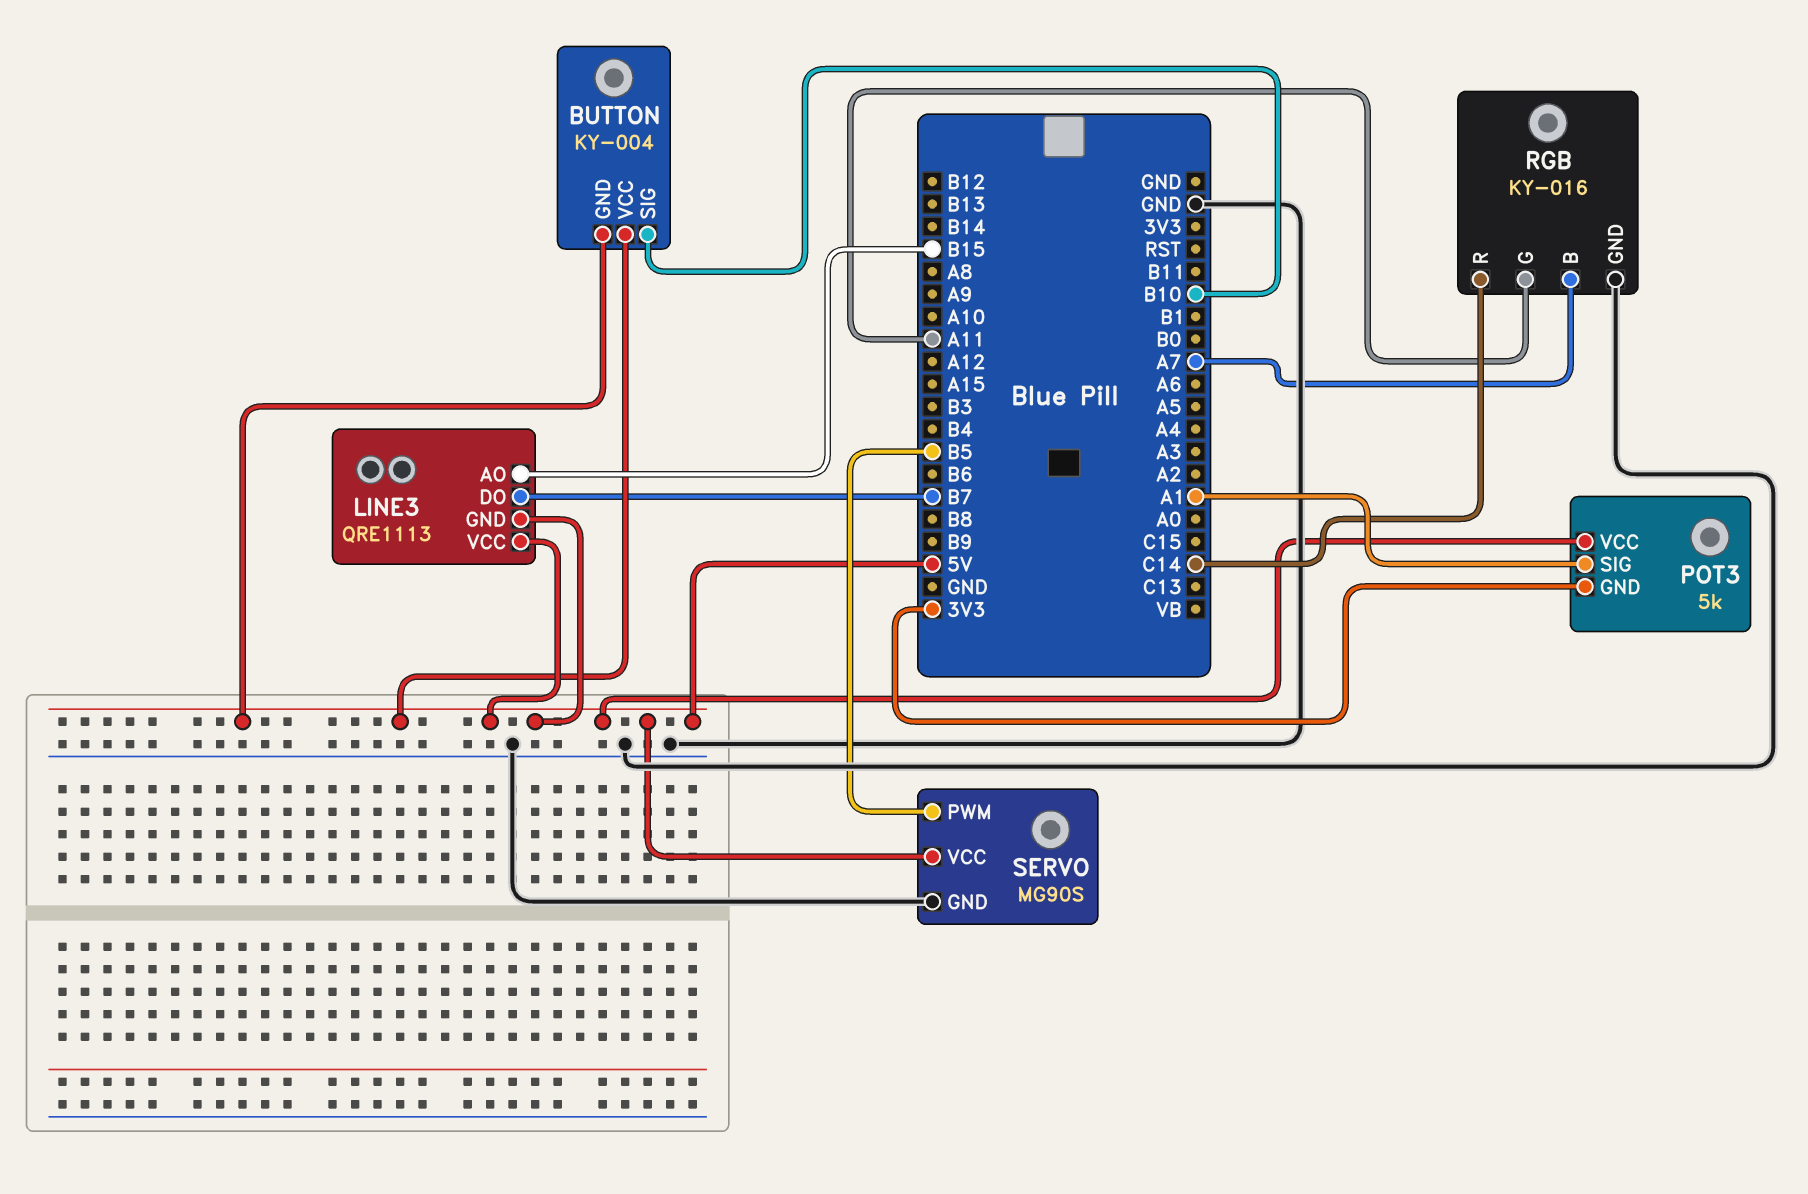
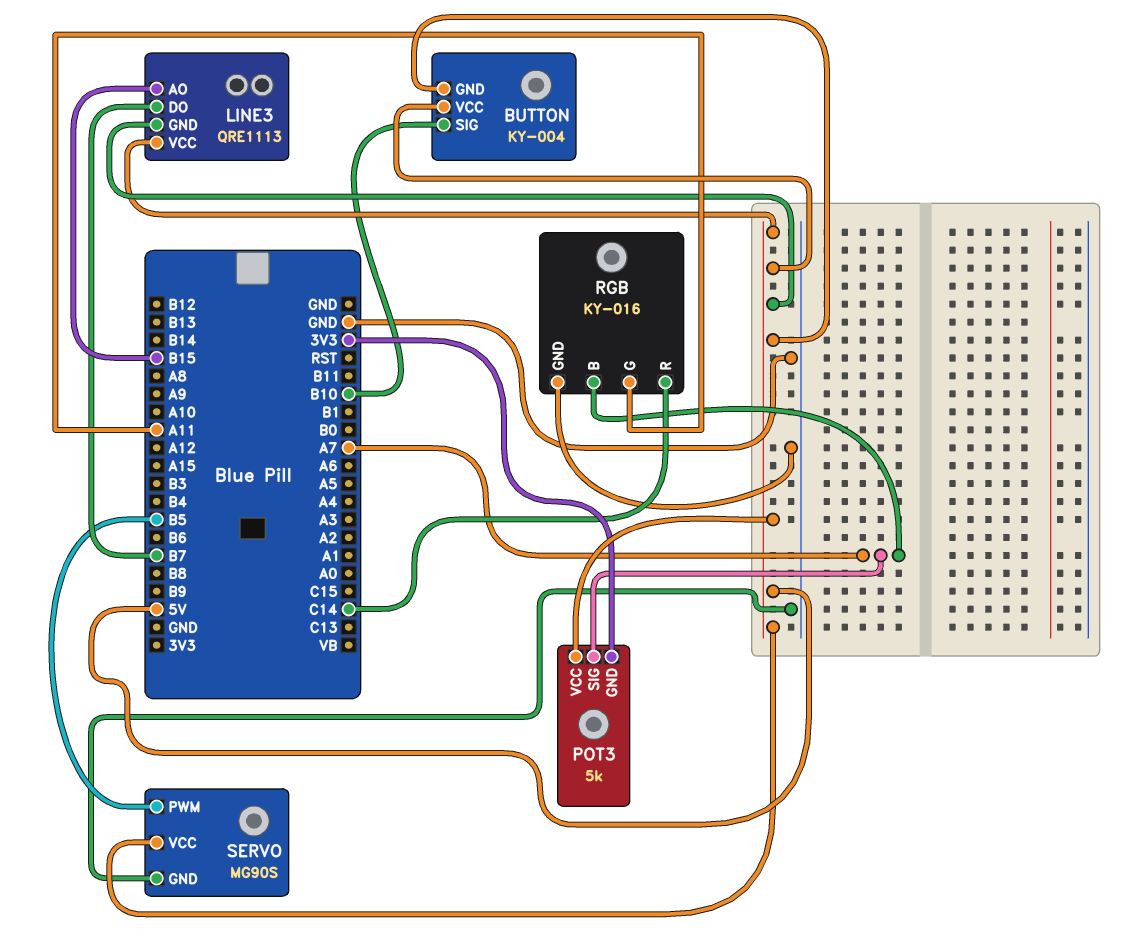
POT3 pin SIG: A1 -> A7

